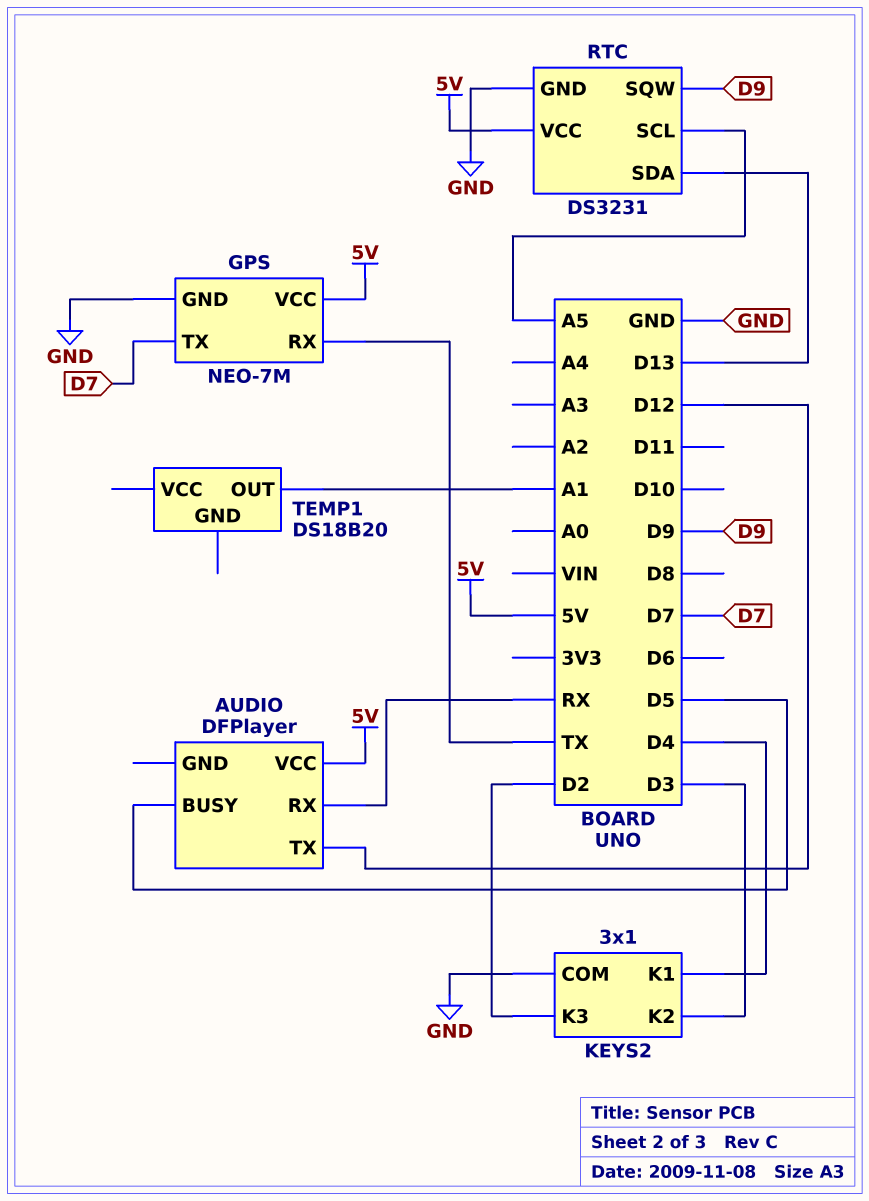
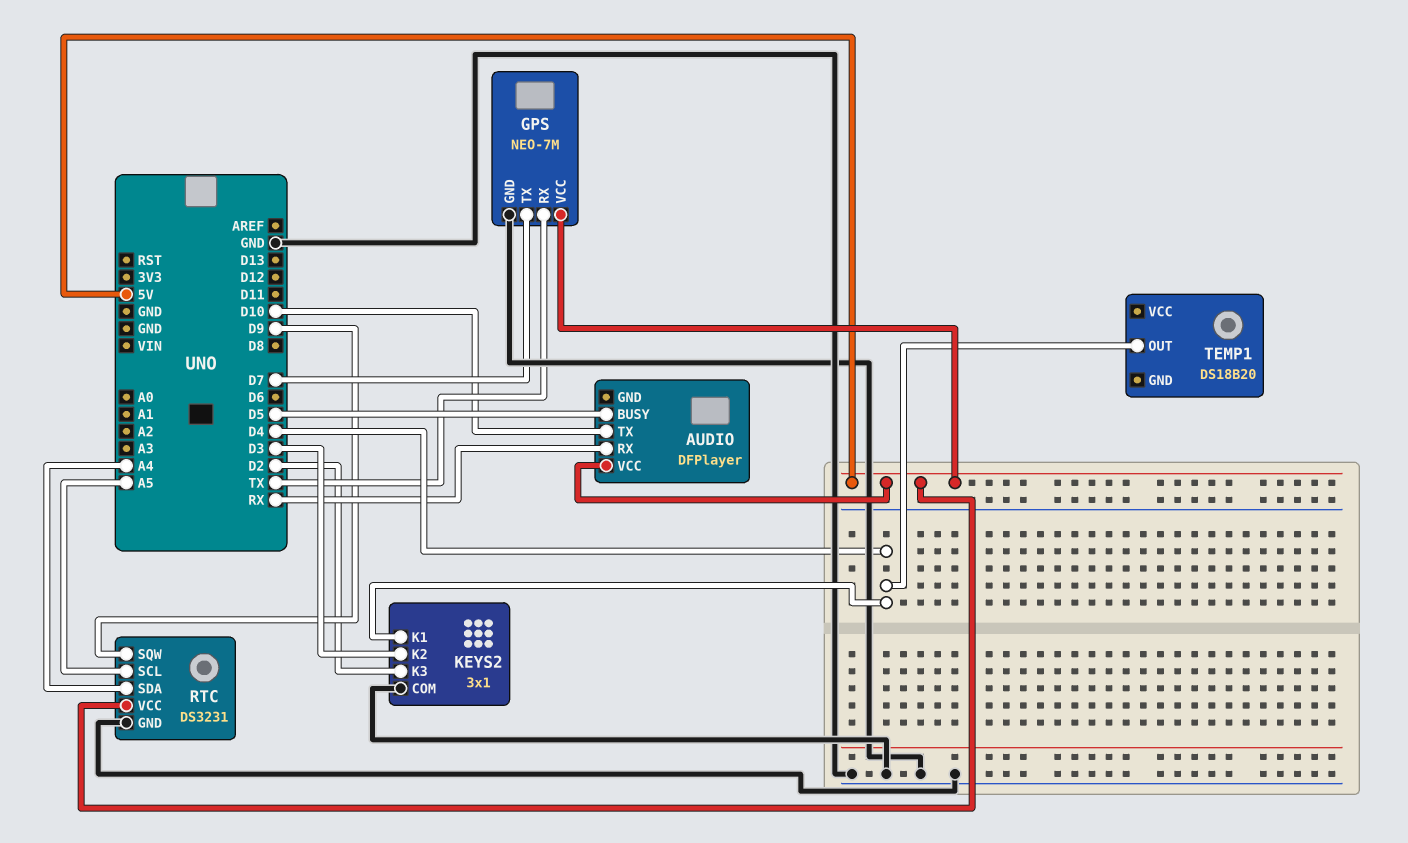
AUDIO pin TX: D12 -> D10
RTC pin SDA: D13 -> A4
TEMP1 pin OUT: A1 -> D4

